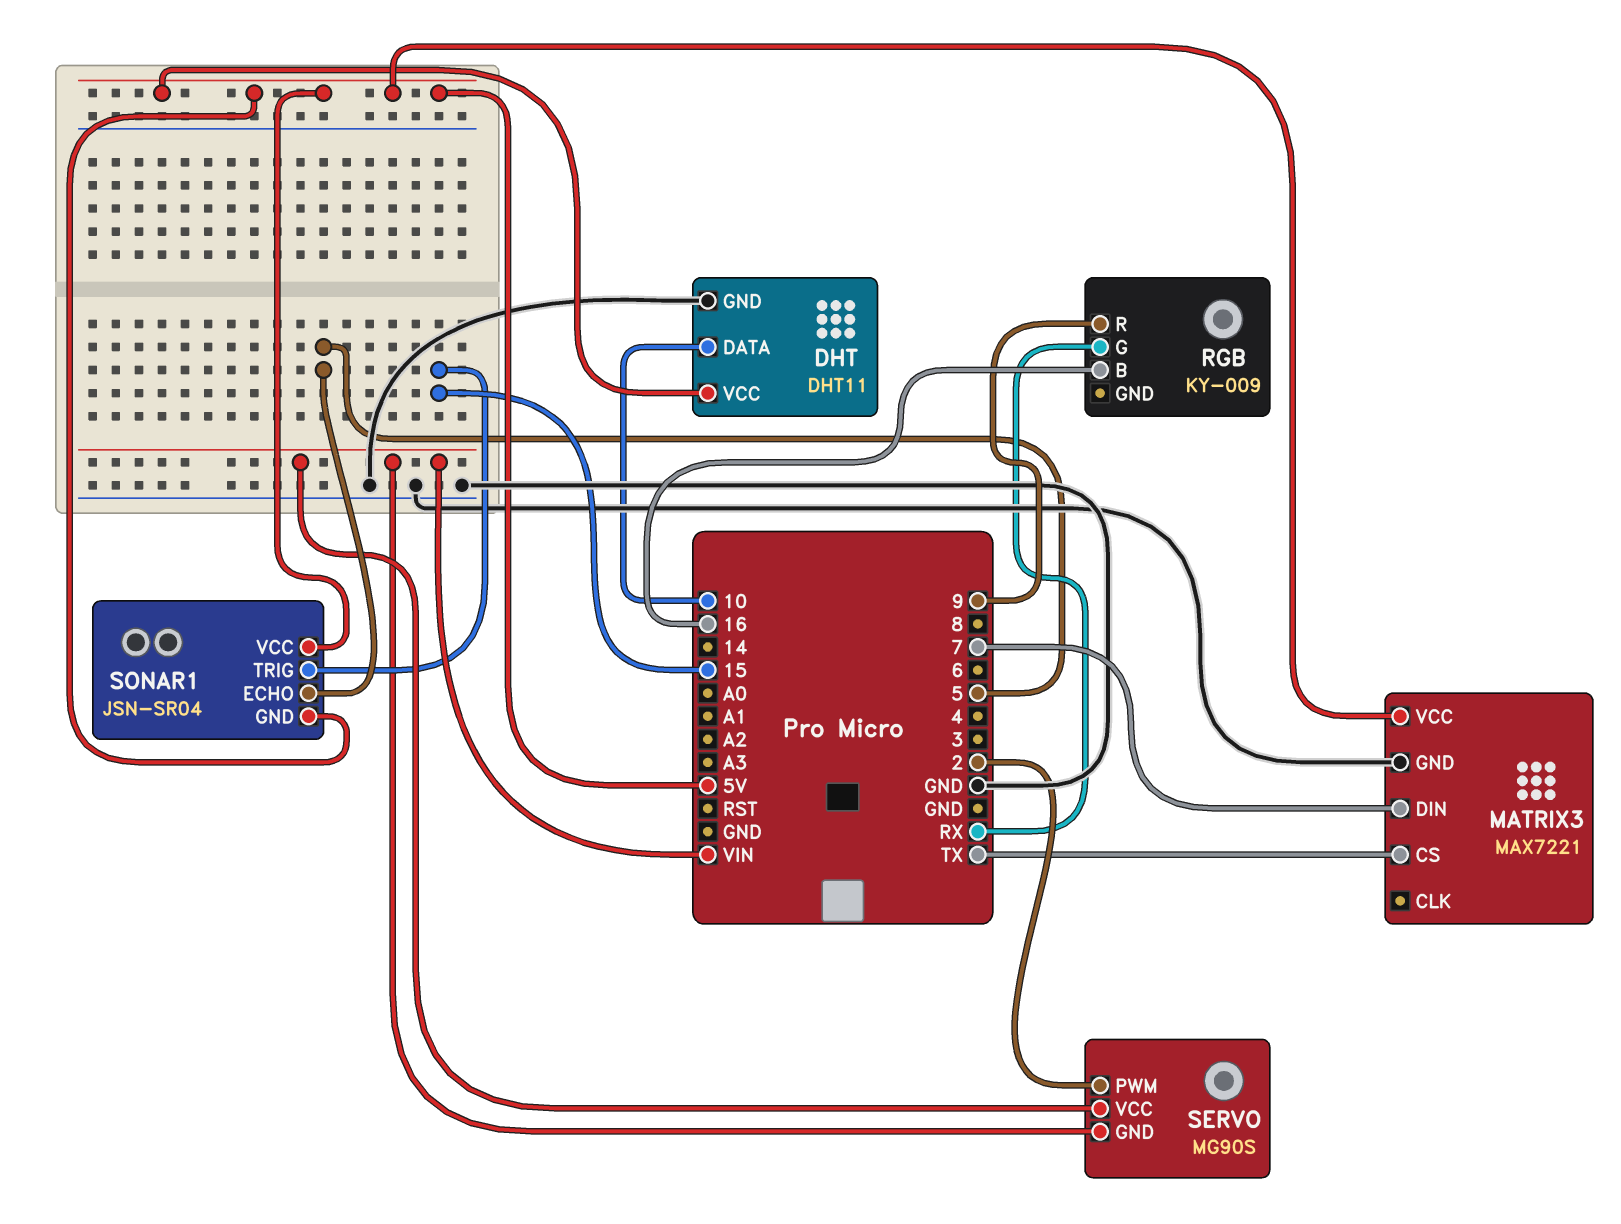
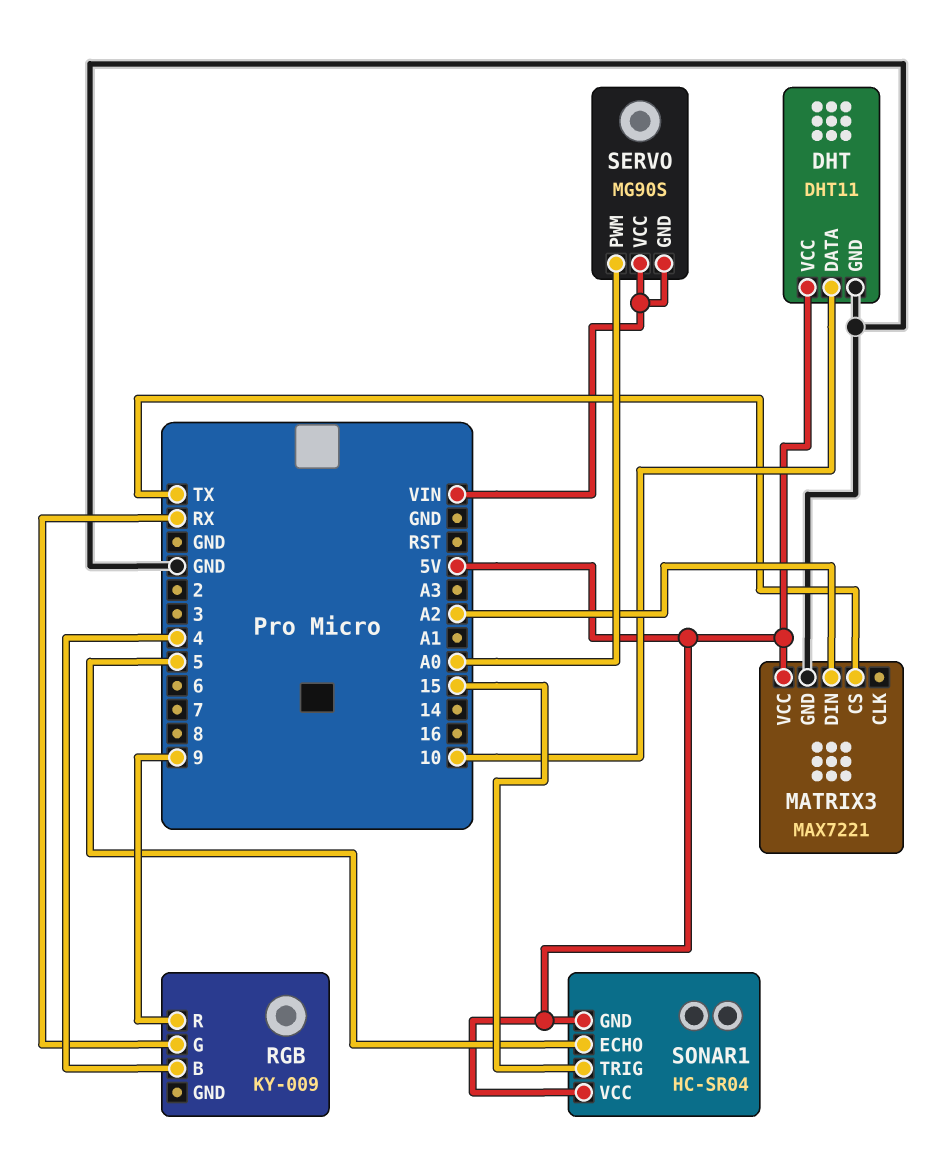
MATRIX3 pin DIN: 7 -> A2
RGB pin B: 16 -> 4
SERVO pin PWM: 2 -> A0
SONAR1: JSN-SR04 -> HC-SR04

